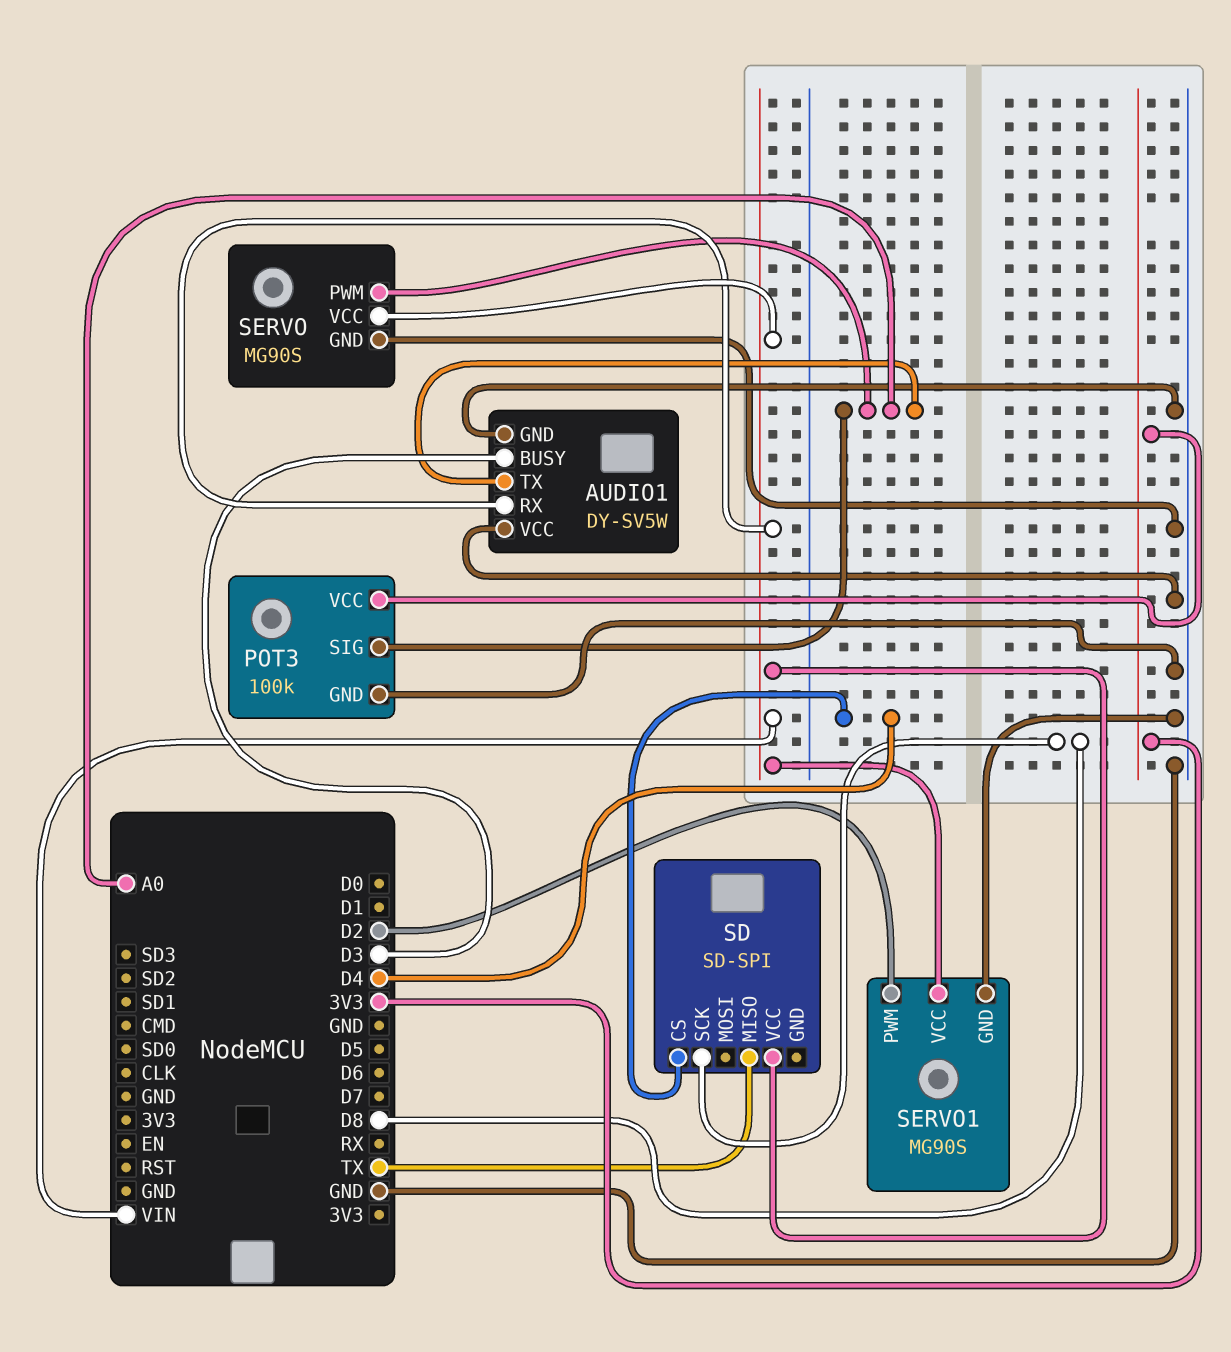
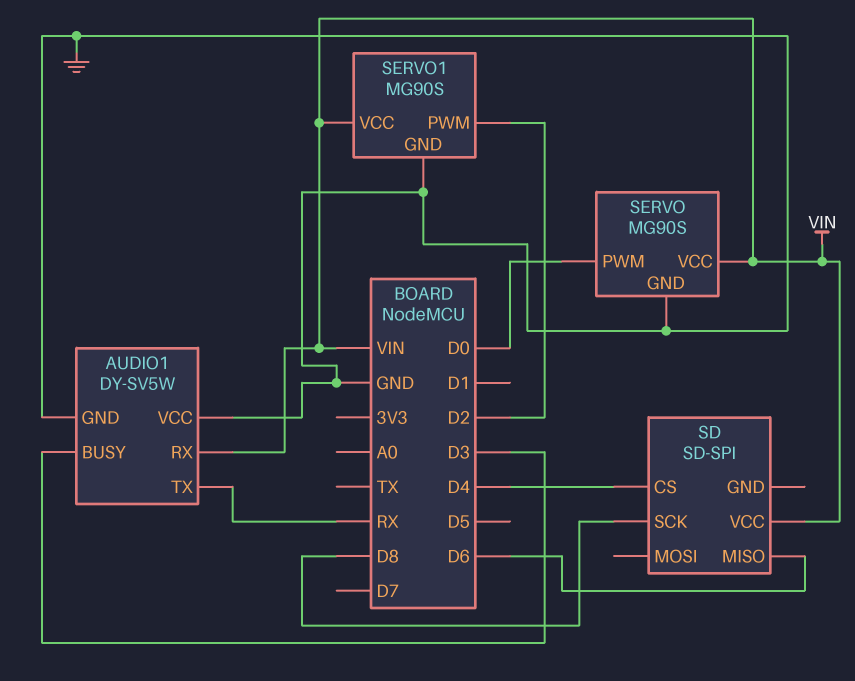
AUDIO1 pin TX: A0 -> RX
POT3: 100k -> none
POT3 pin GND: GND -> none
POT3 pin SIG: A0 -> none
POT3 pin VCC: 3V3 -> none
SD pin MISO: TX -> D6
SERVO pin PWM: A0 -> D0

